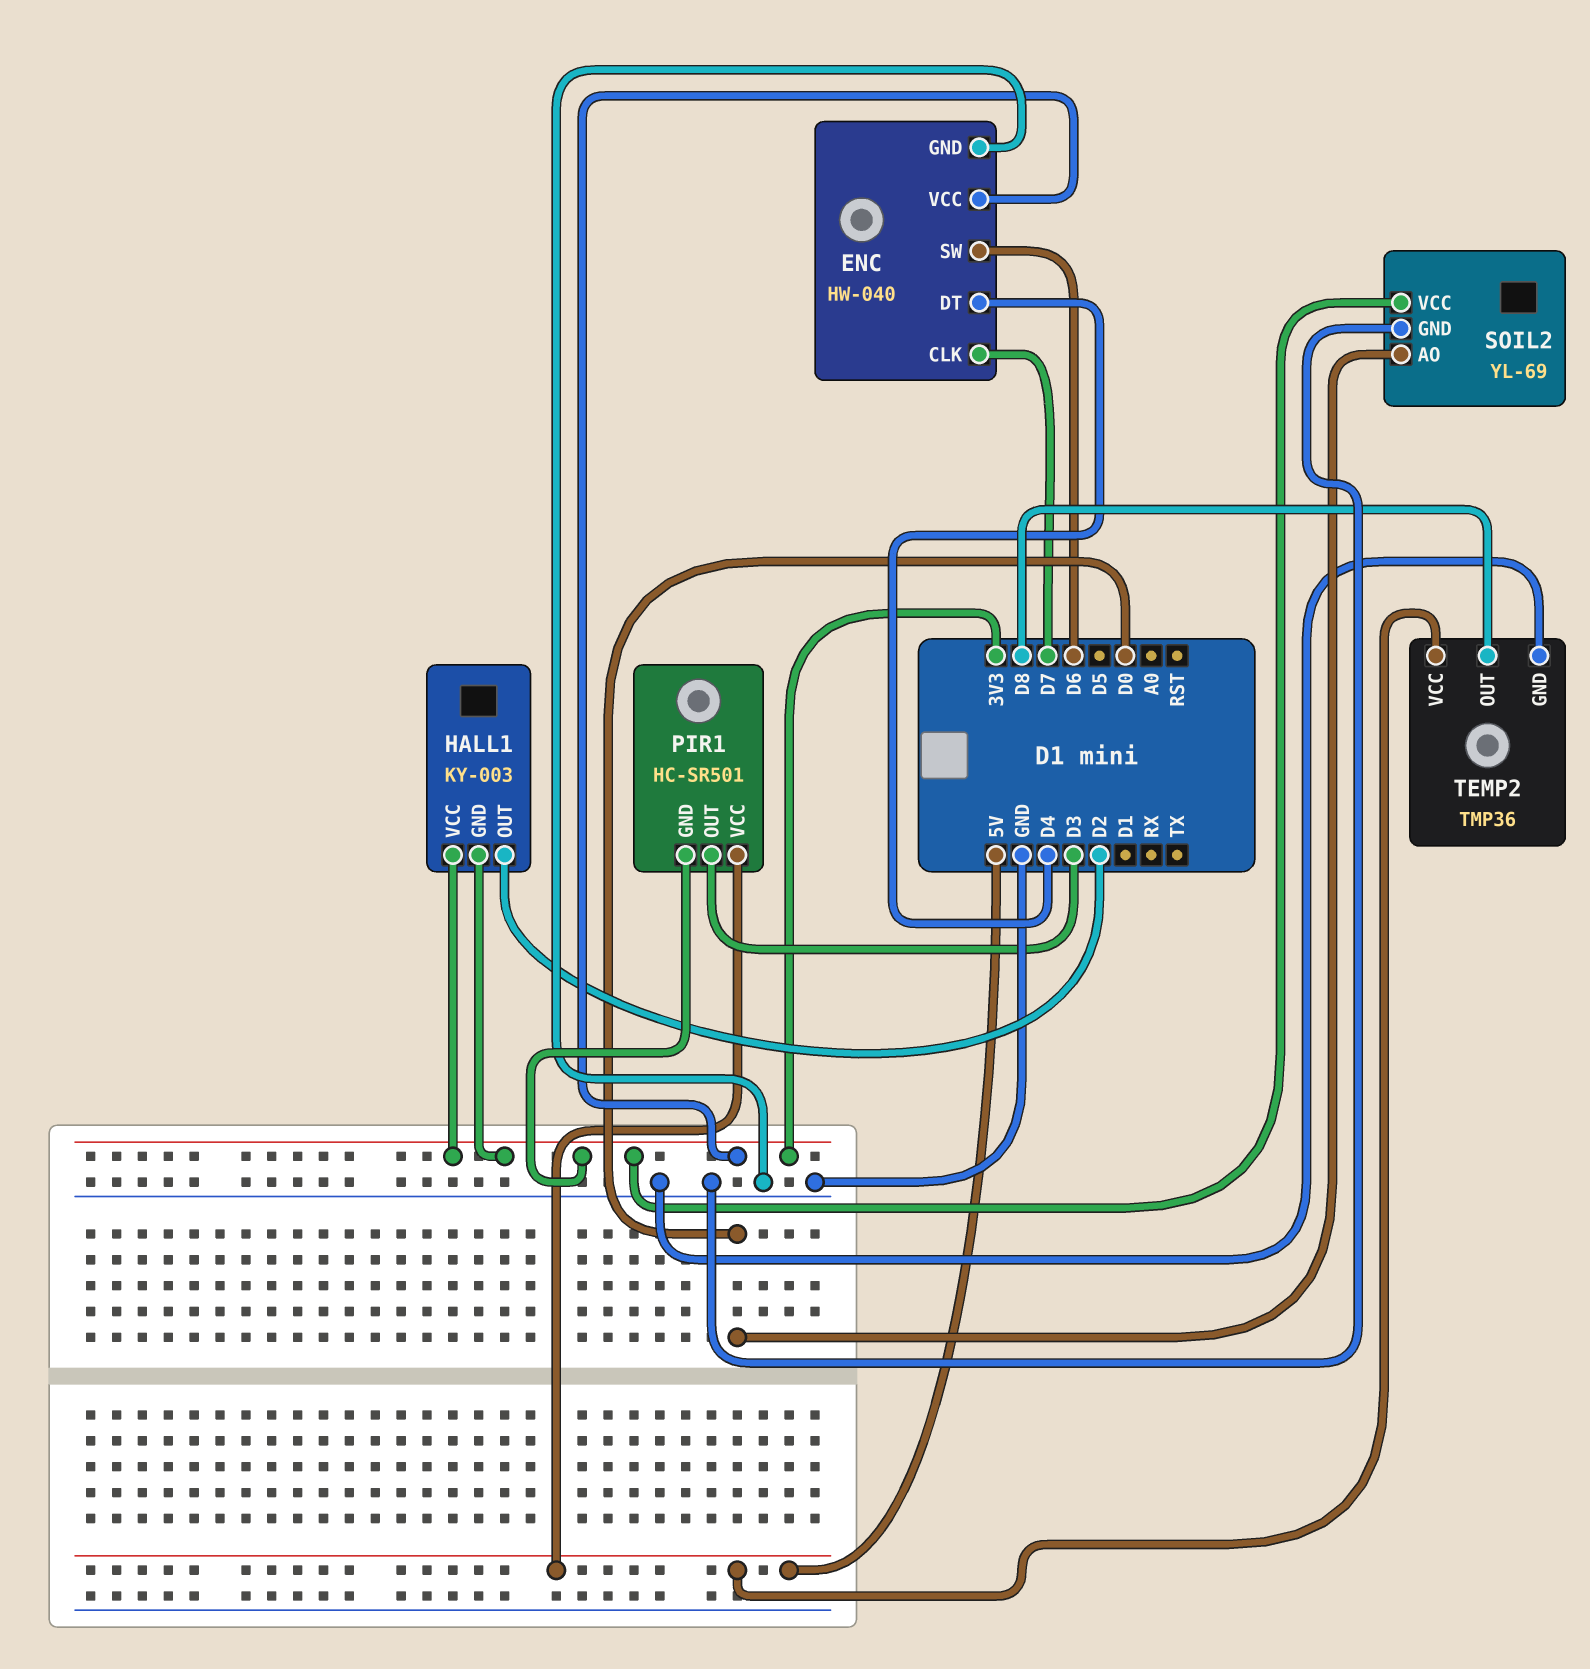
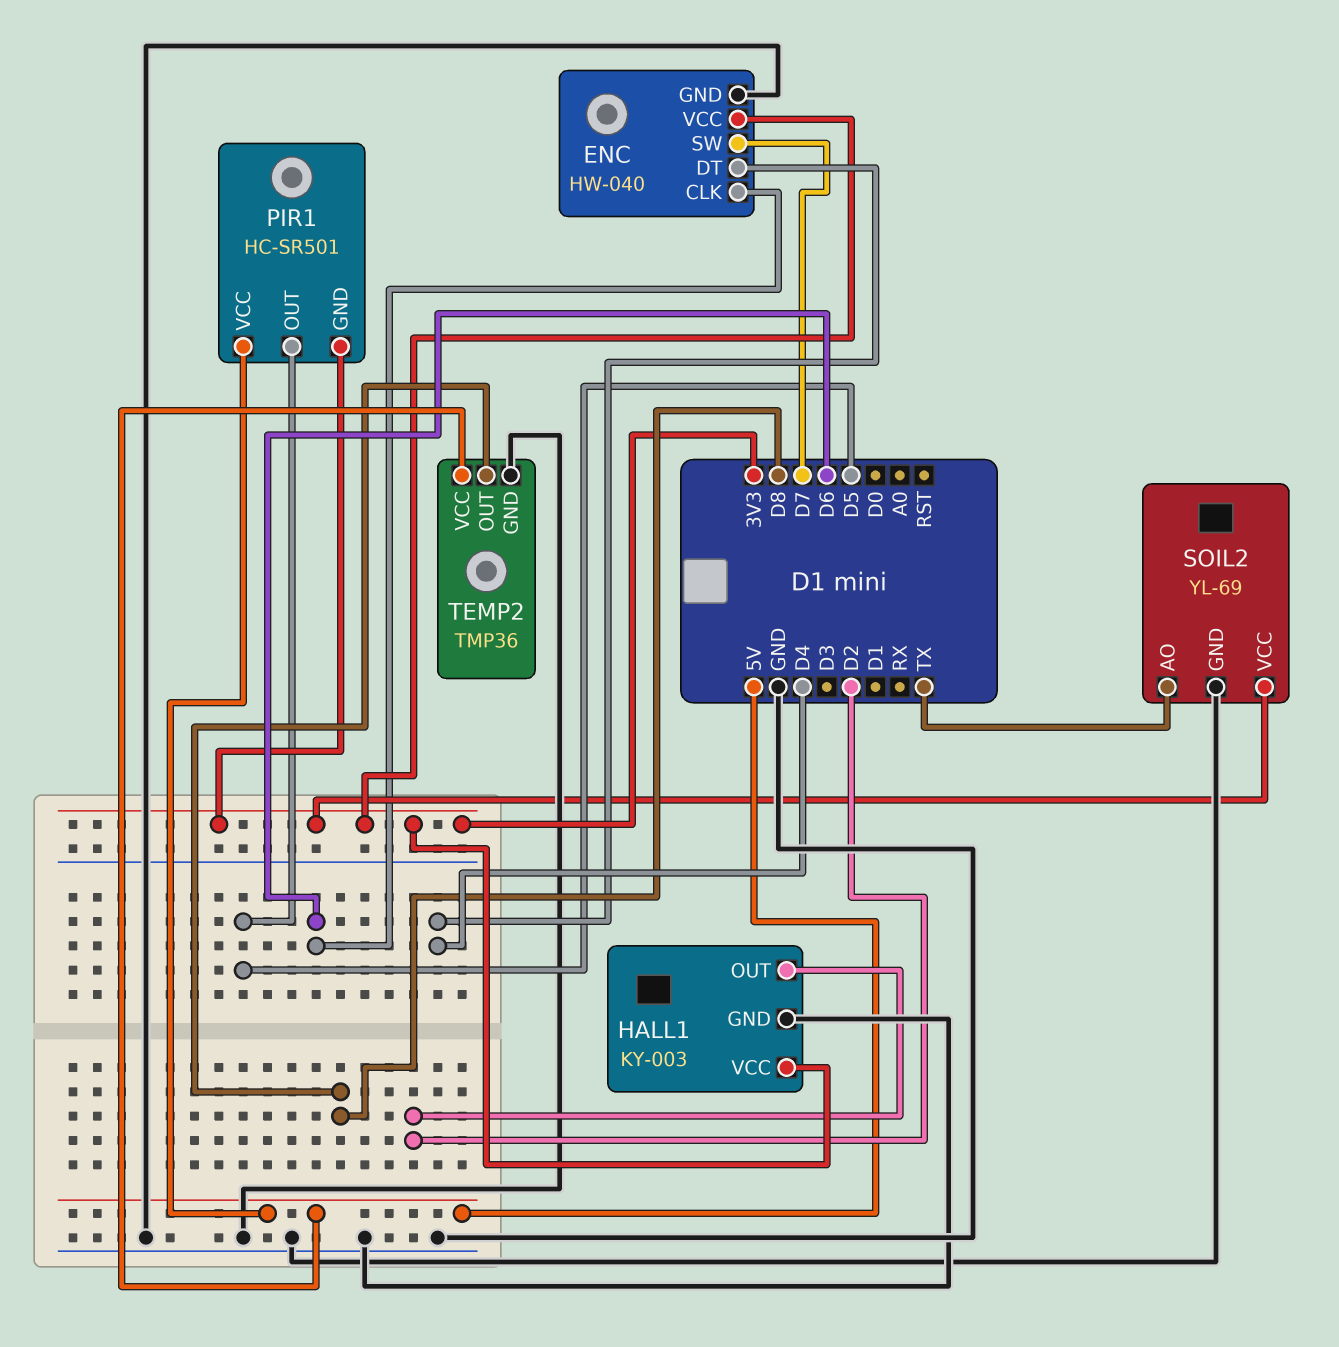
ENC pin CLK: D7 -> D6
ENC pin SW: D6 -> D7
HALL1 pin GND: 3V3 -> GND
PIR1 pin OUT: D3 -> D5
SOIL2 pin AO: D0 -> TX

